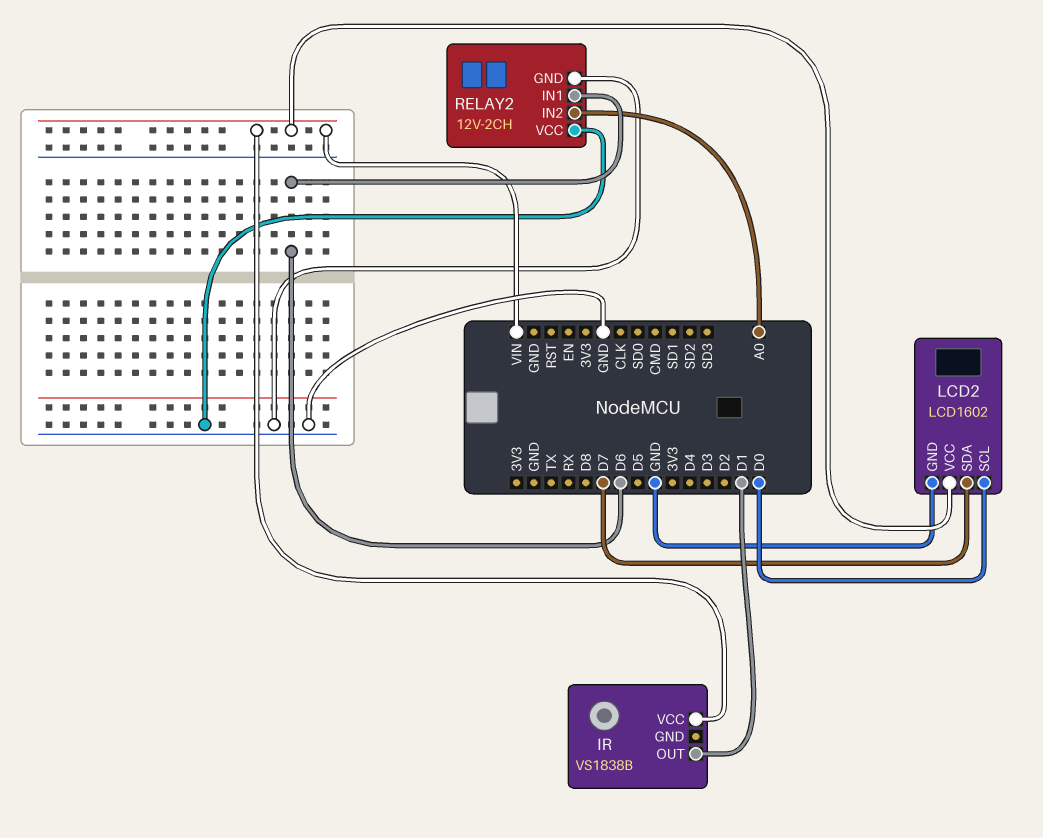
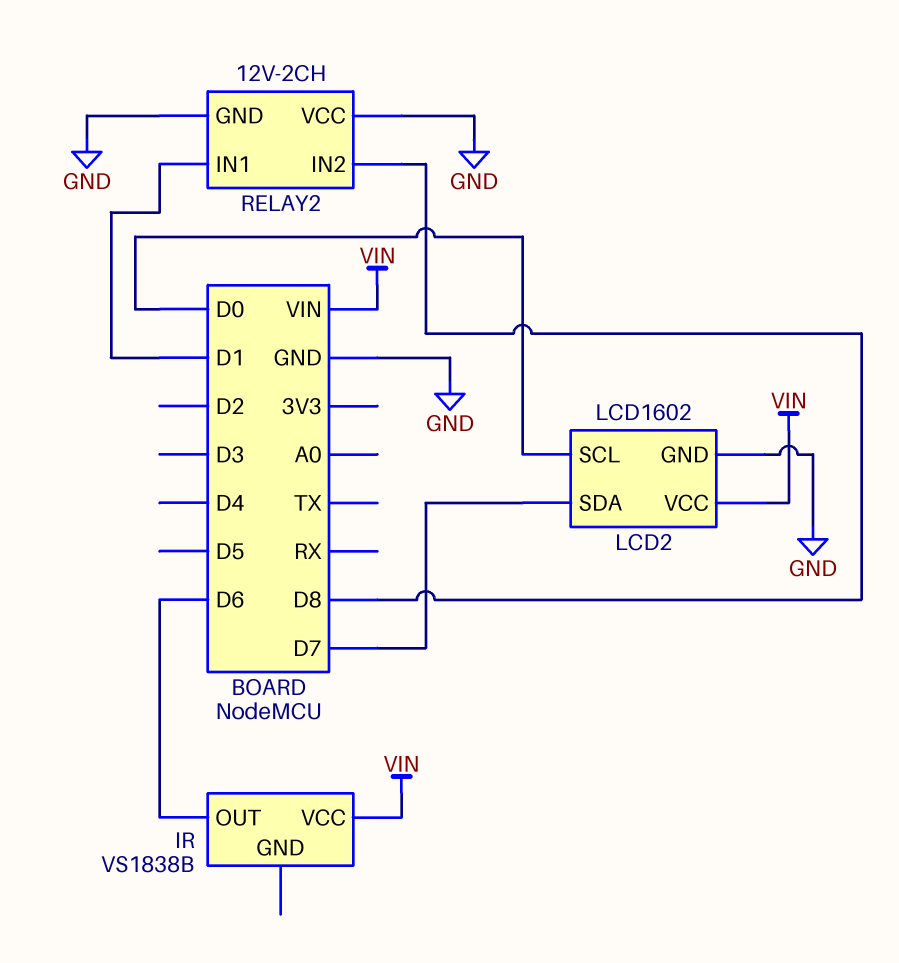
IR pin OUT: D1 -> D6
RELAY2 pin IN1: D6 -> D1
RELAY2 pin IN2: A0 -> D8

